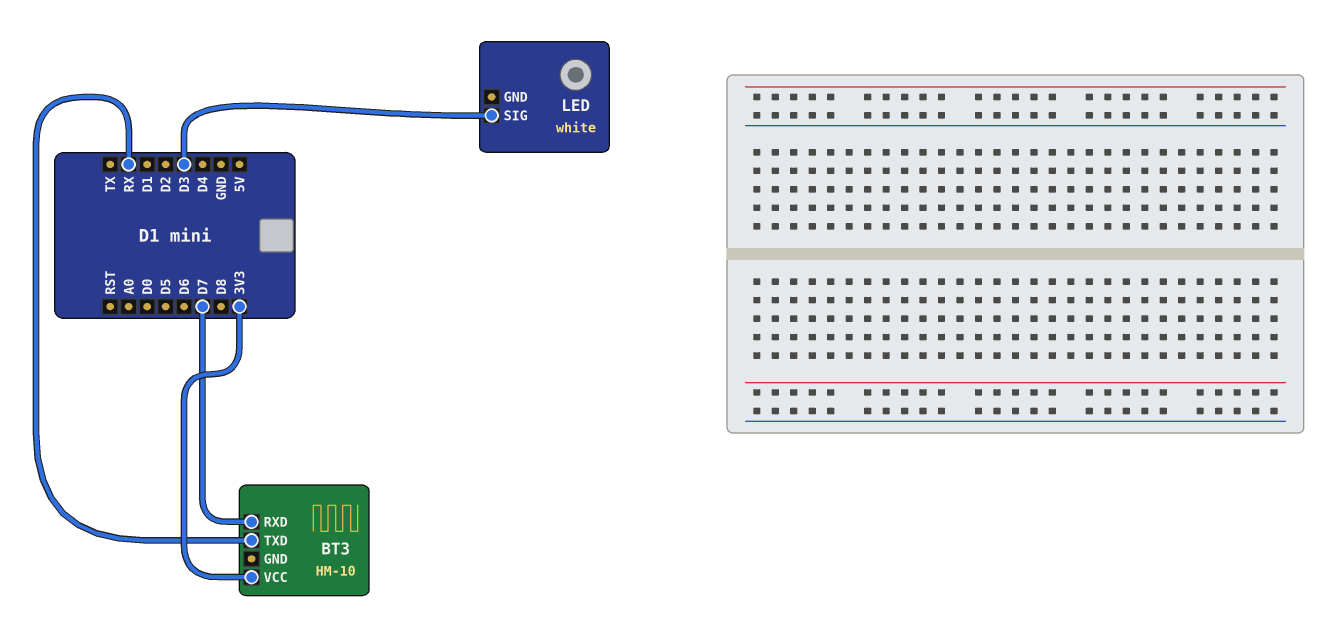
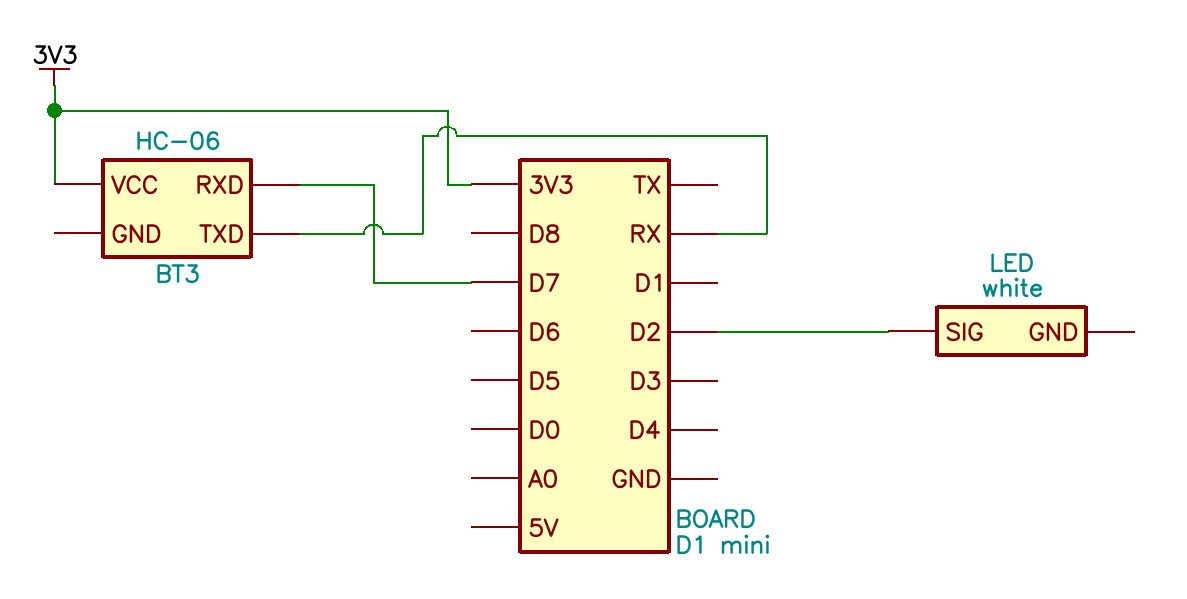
BT3: HM-10 -> HC-06
LED pin SIG: D3 -> D2

